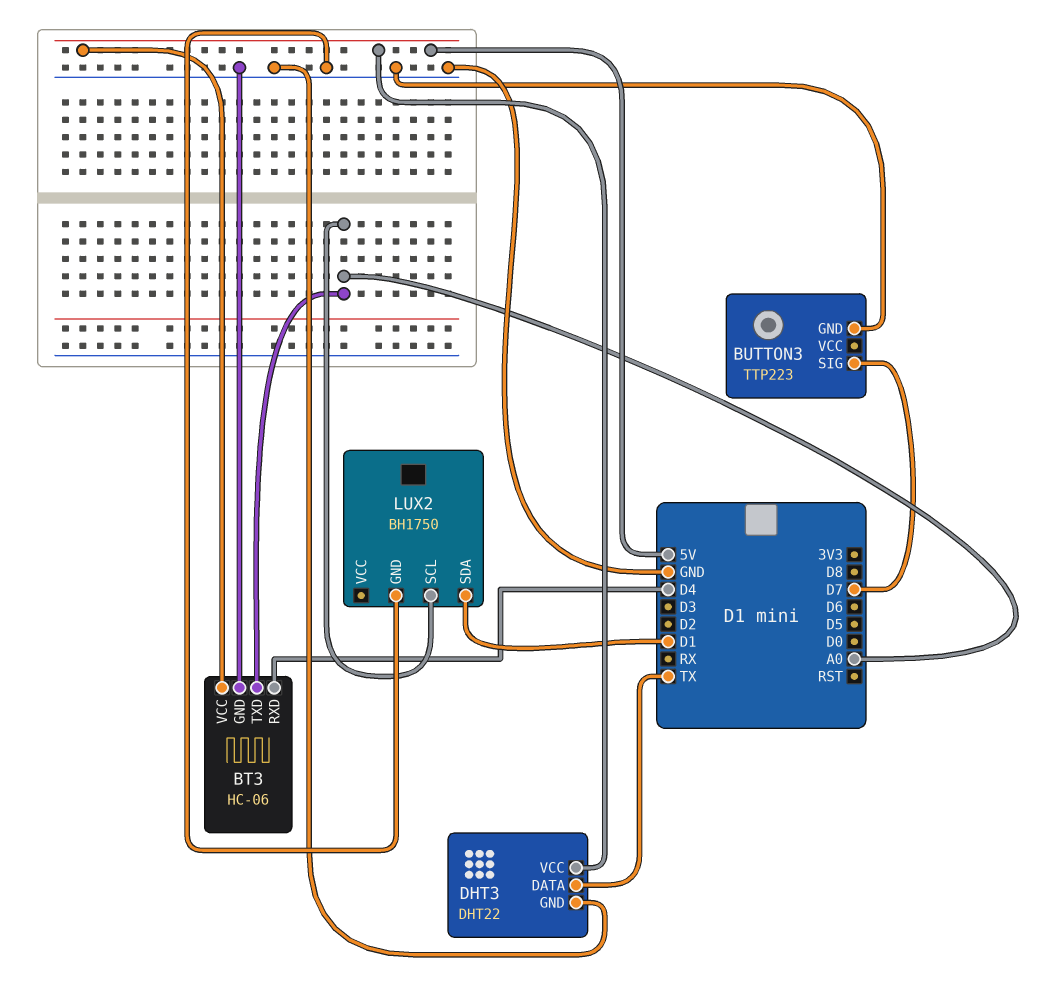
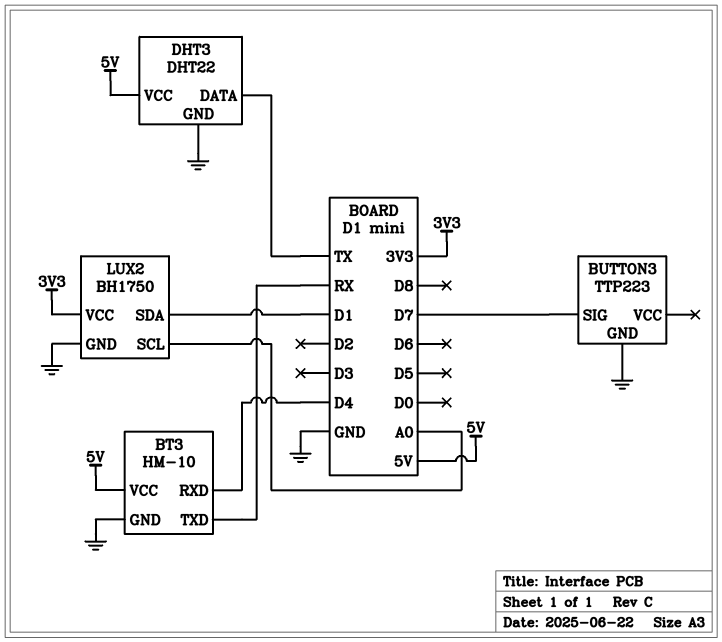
BT3: HC-06 -> HM-10
BT3 pin TXD: A0 -> RX
LUX2 pin VCC: none -> 3V3

